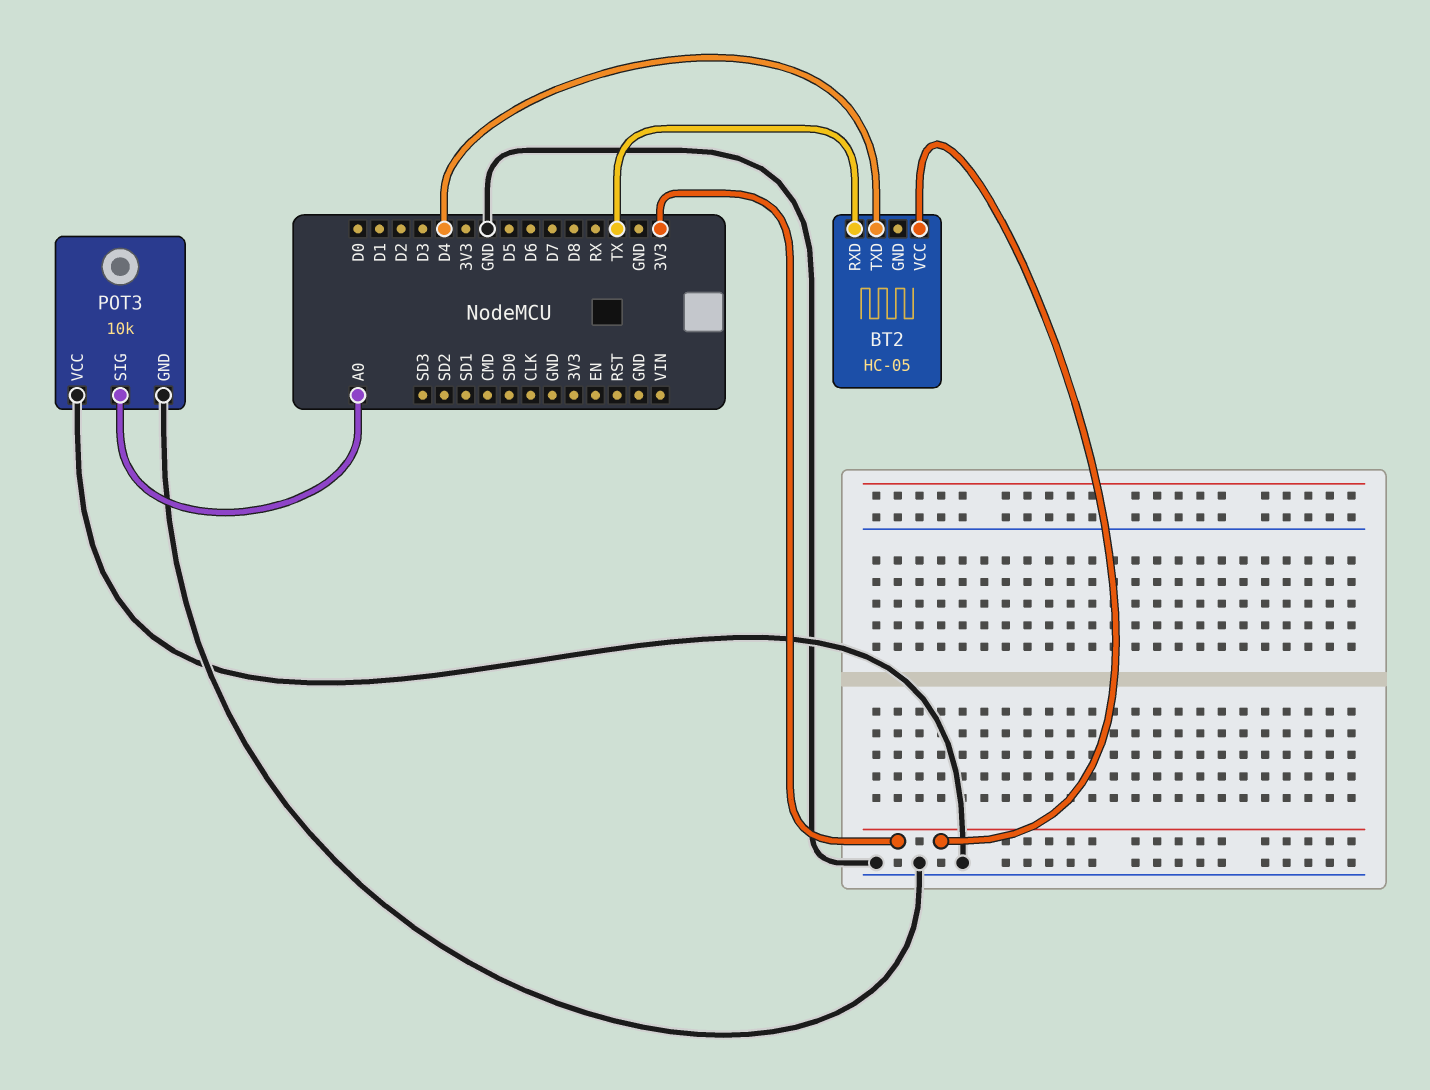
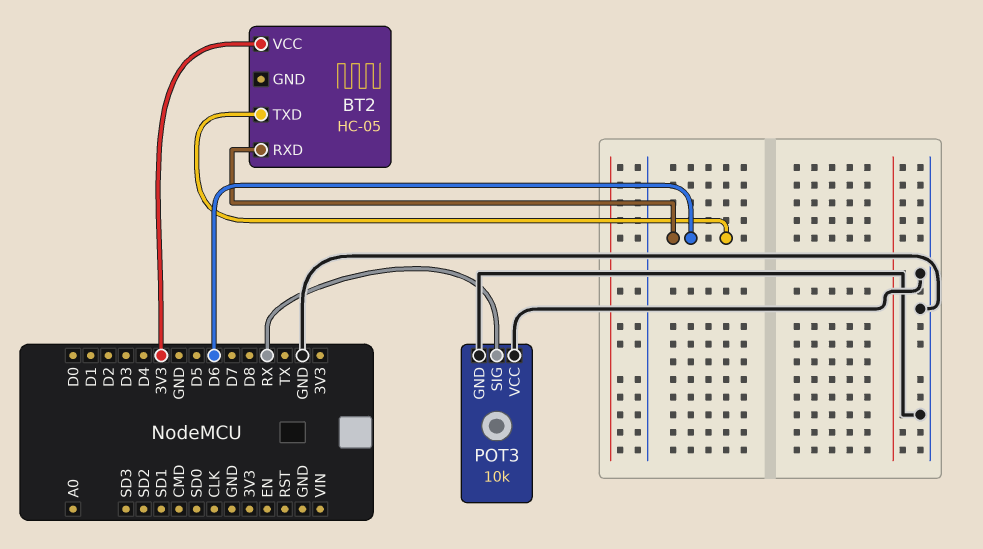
BT2 pin RXD: TX -> D6
BT2 pin TXD: D4 -> D6
POT3 pin SIG: A0 -> RX

